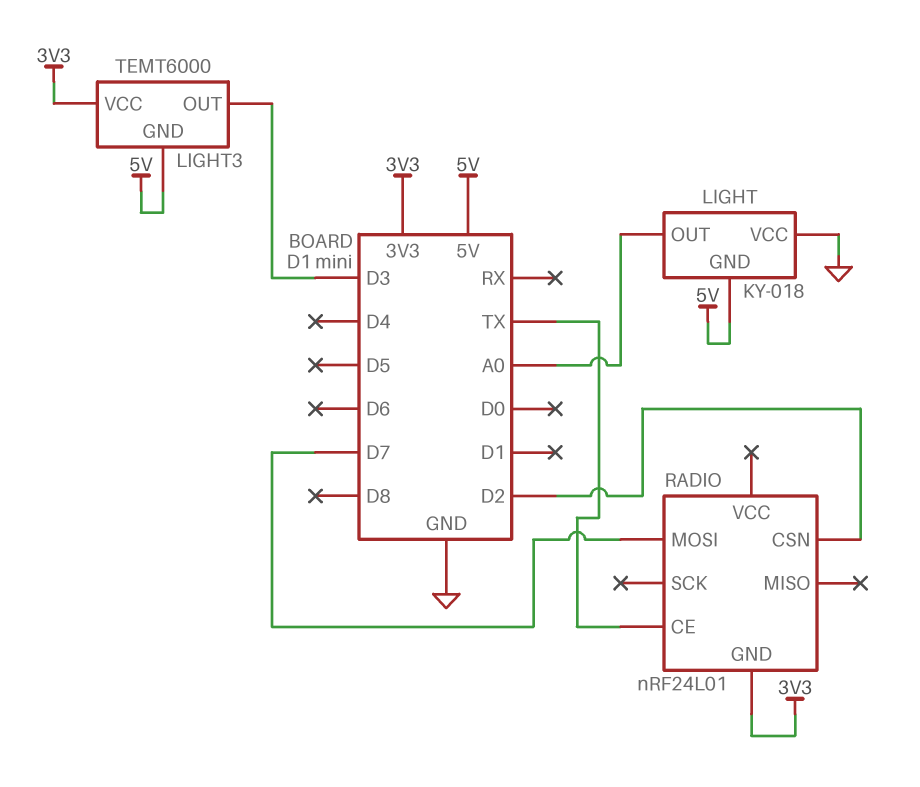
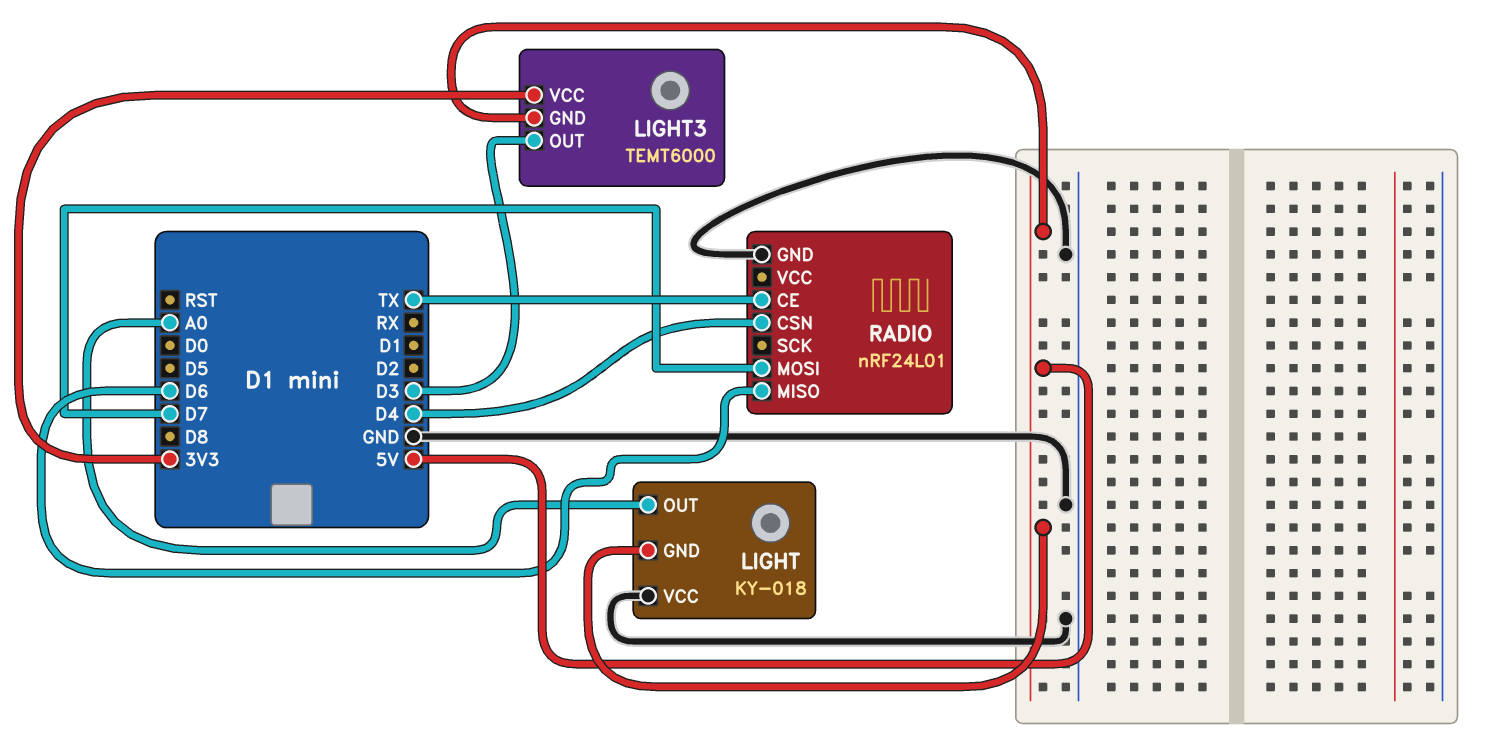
RADIO pin CSN: D2 -> D4
RADIO pin GND: 3V3 -> GND
RADIO pin MISO: none -> D6

